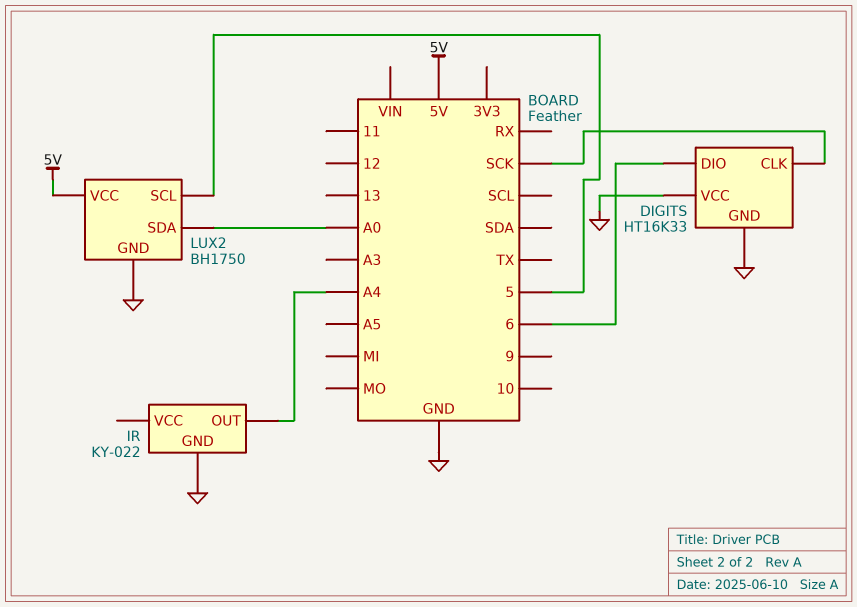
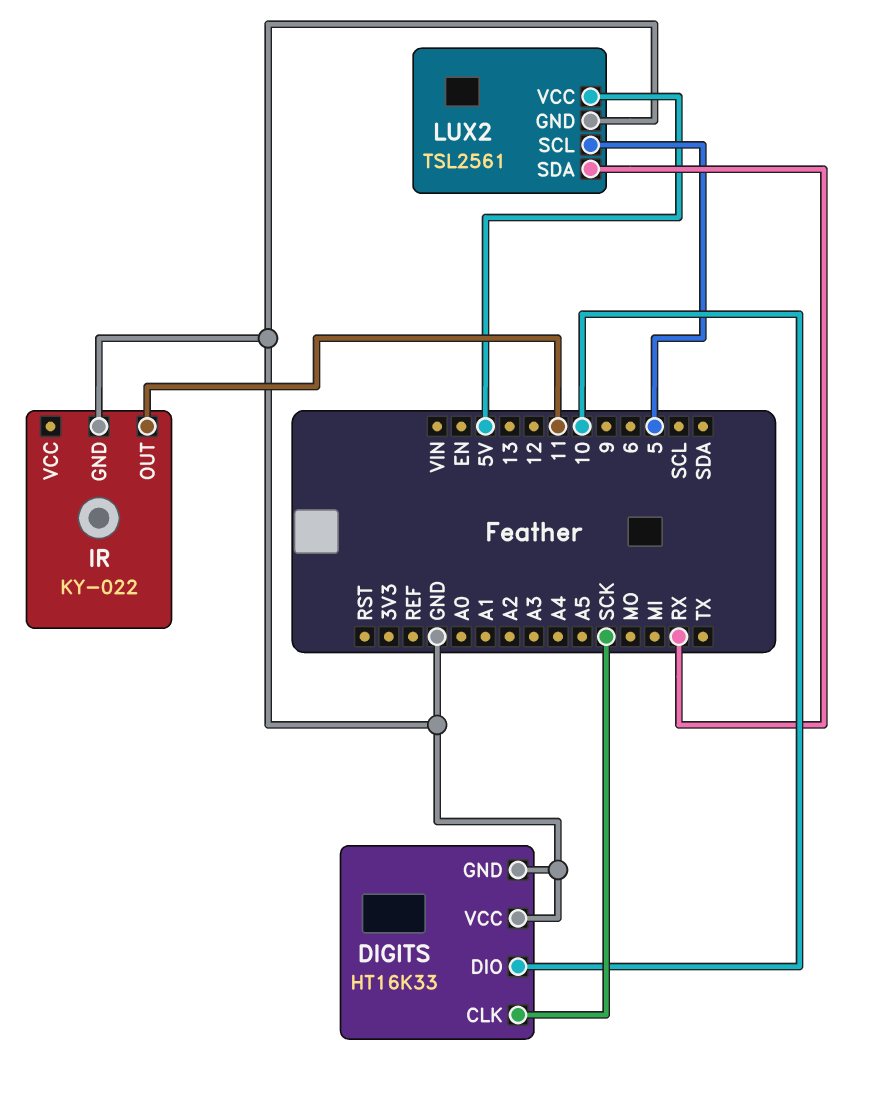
DIGITS pin DIO: 6 -> 10
IR pin OUT: A4 -> 11
LUX2: BH1750 -> TSL2561
LUX2 pin SDA: A0 -> RX

